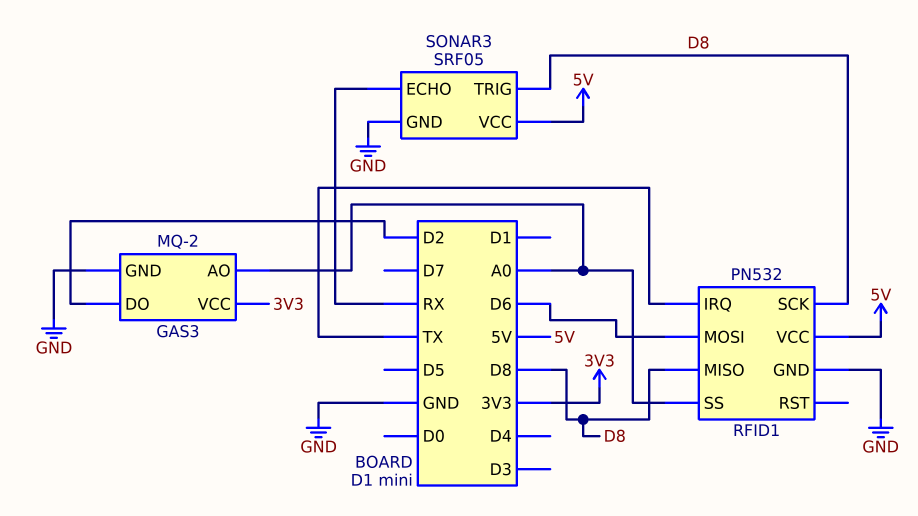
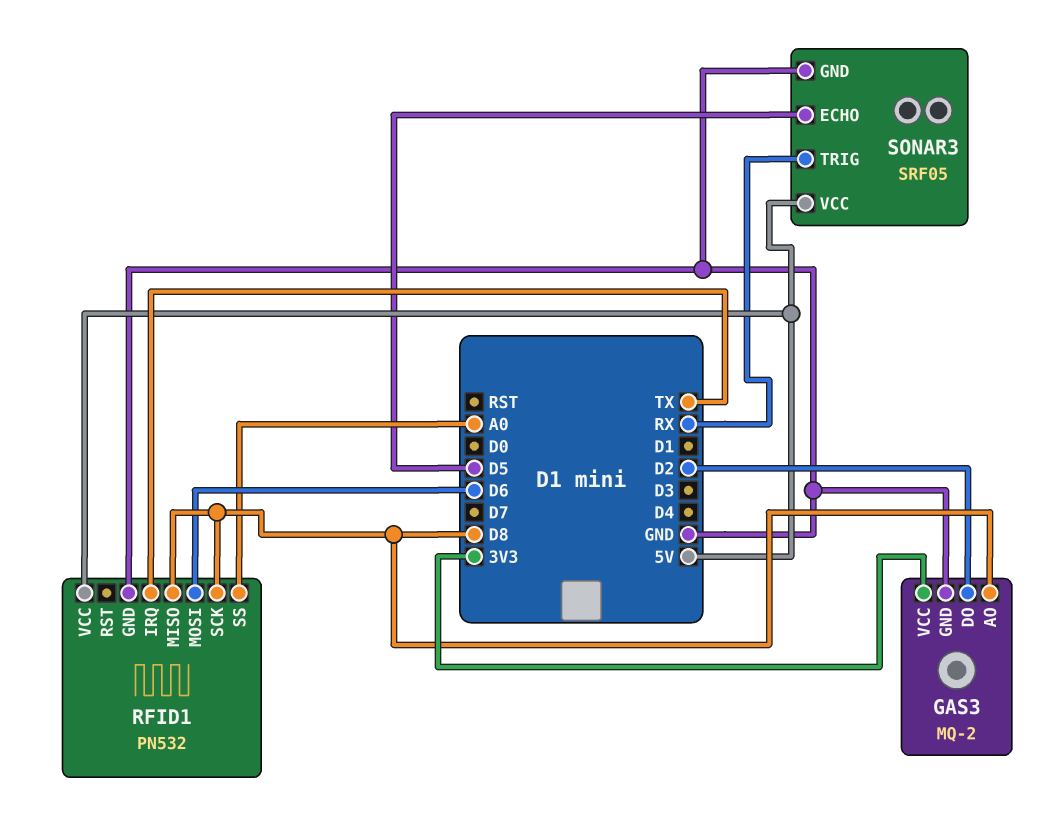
GAS3 pin AO: A0 -> D8
SONAR3 pin ECHO: RX -> D5
SONAR3 pin TRIG: D8 -> RX

